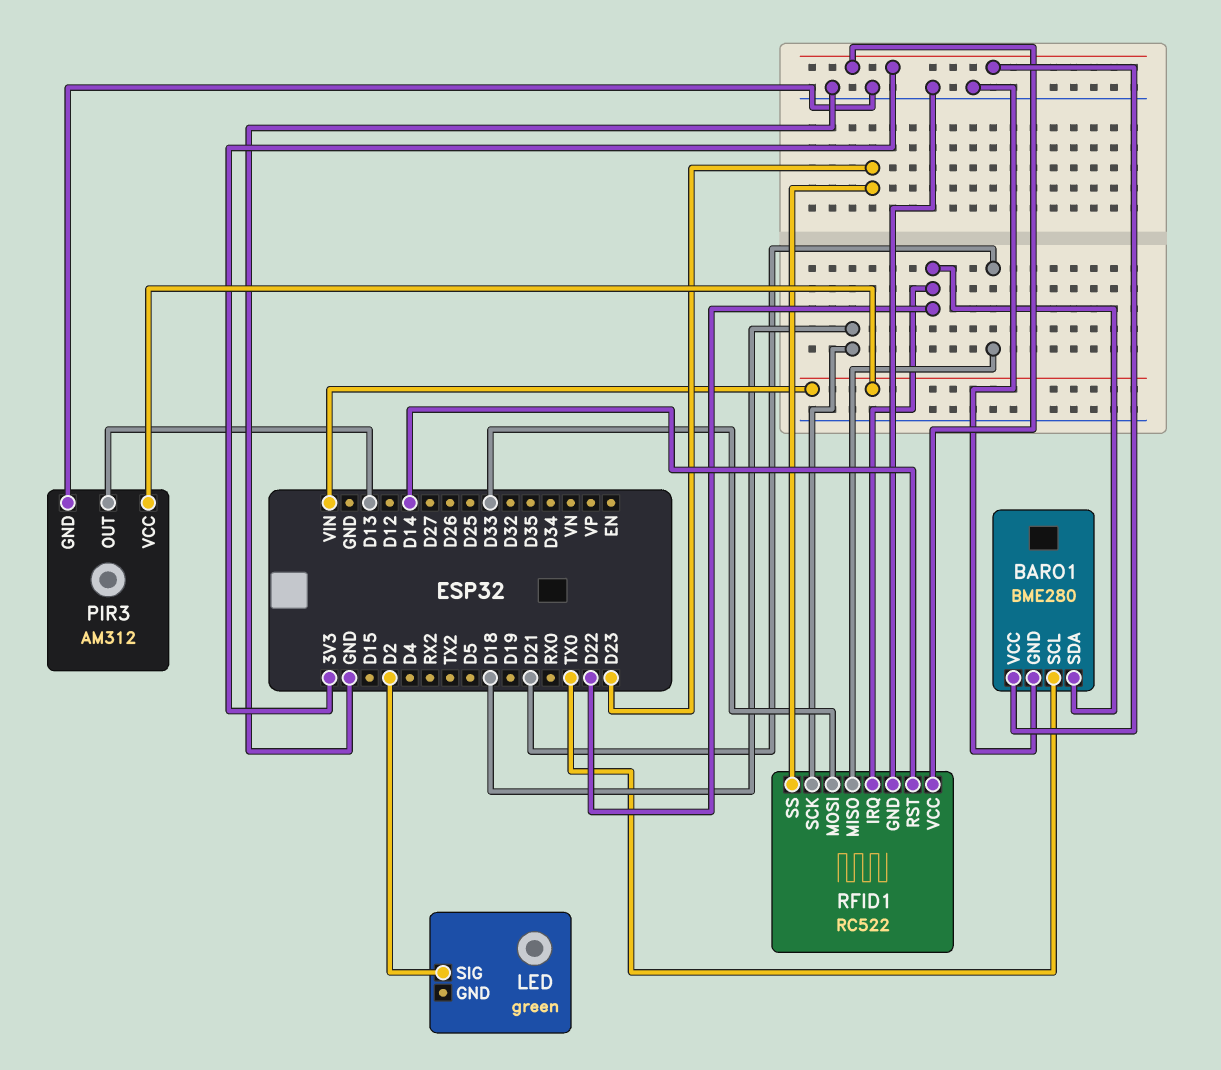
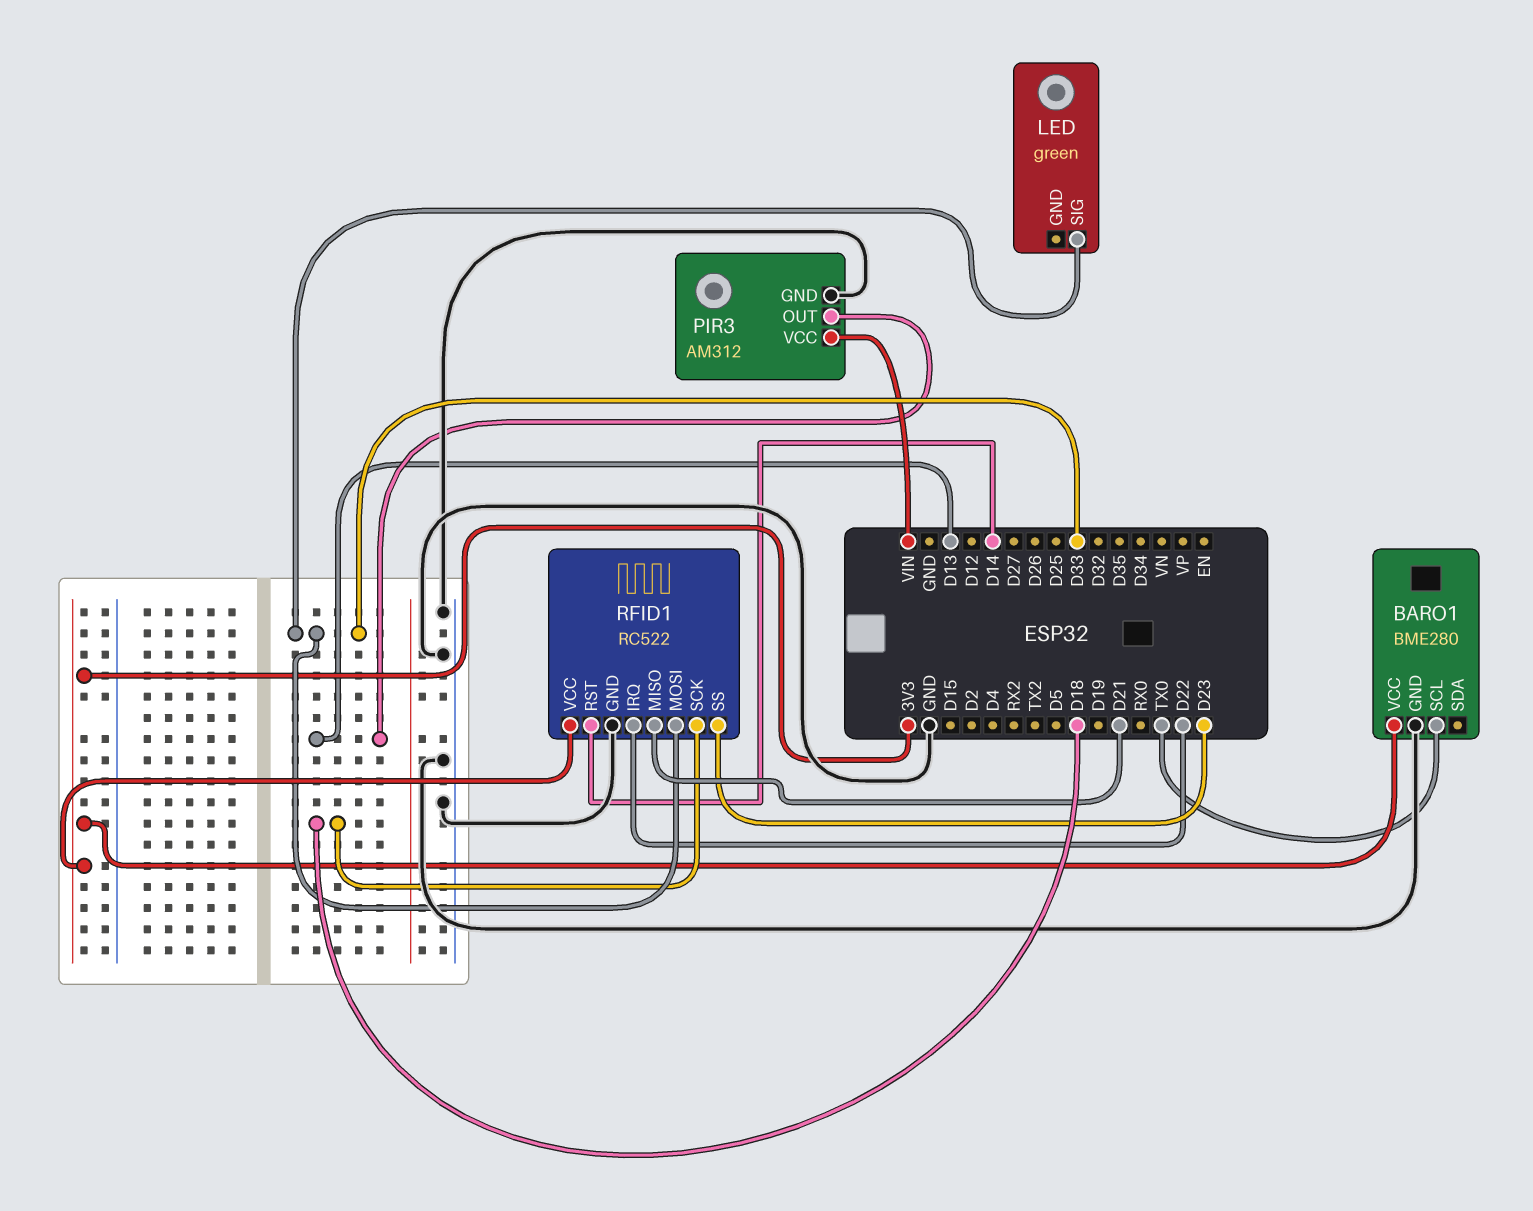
BARO1 pin SDA: D22 -> none
LED pin SIG: D2 -> D33

